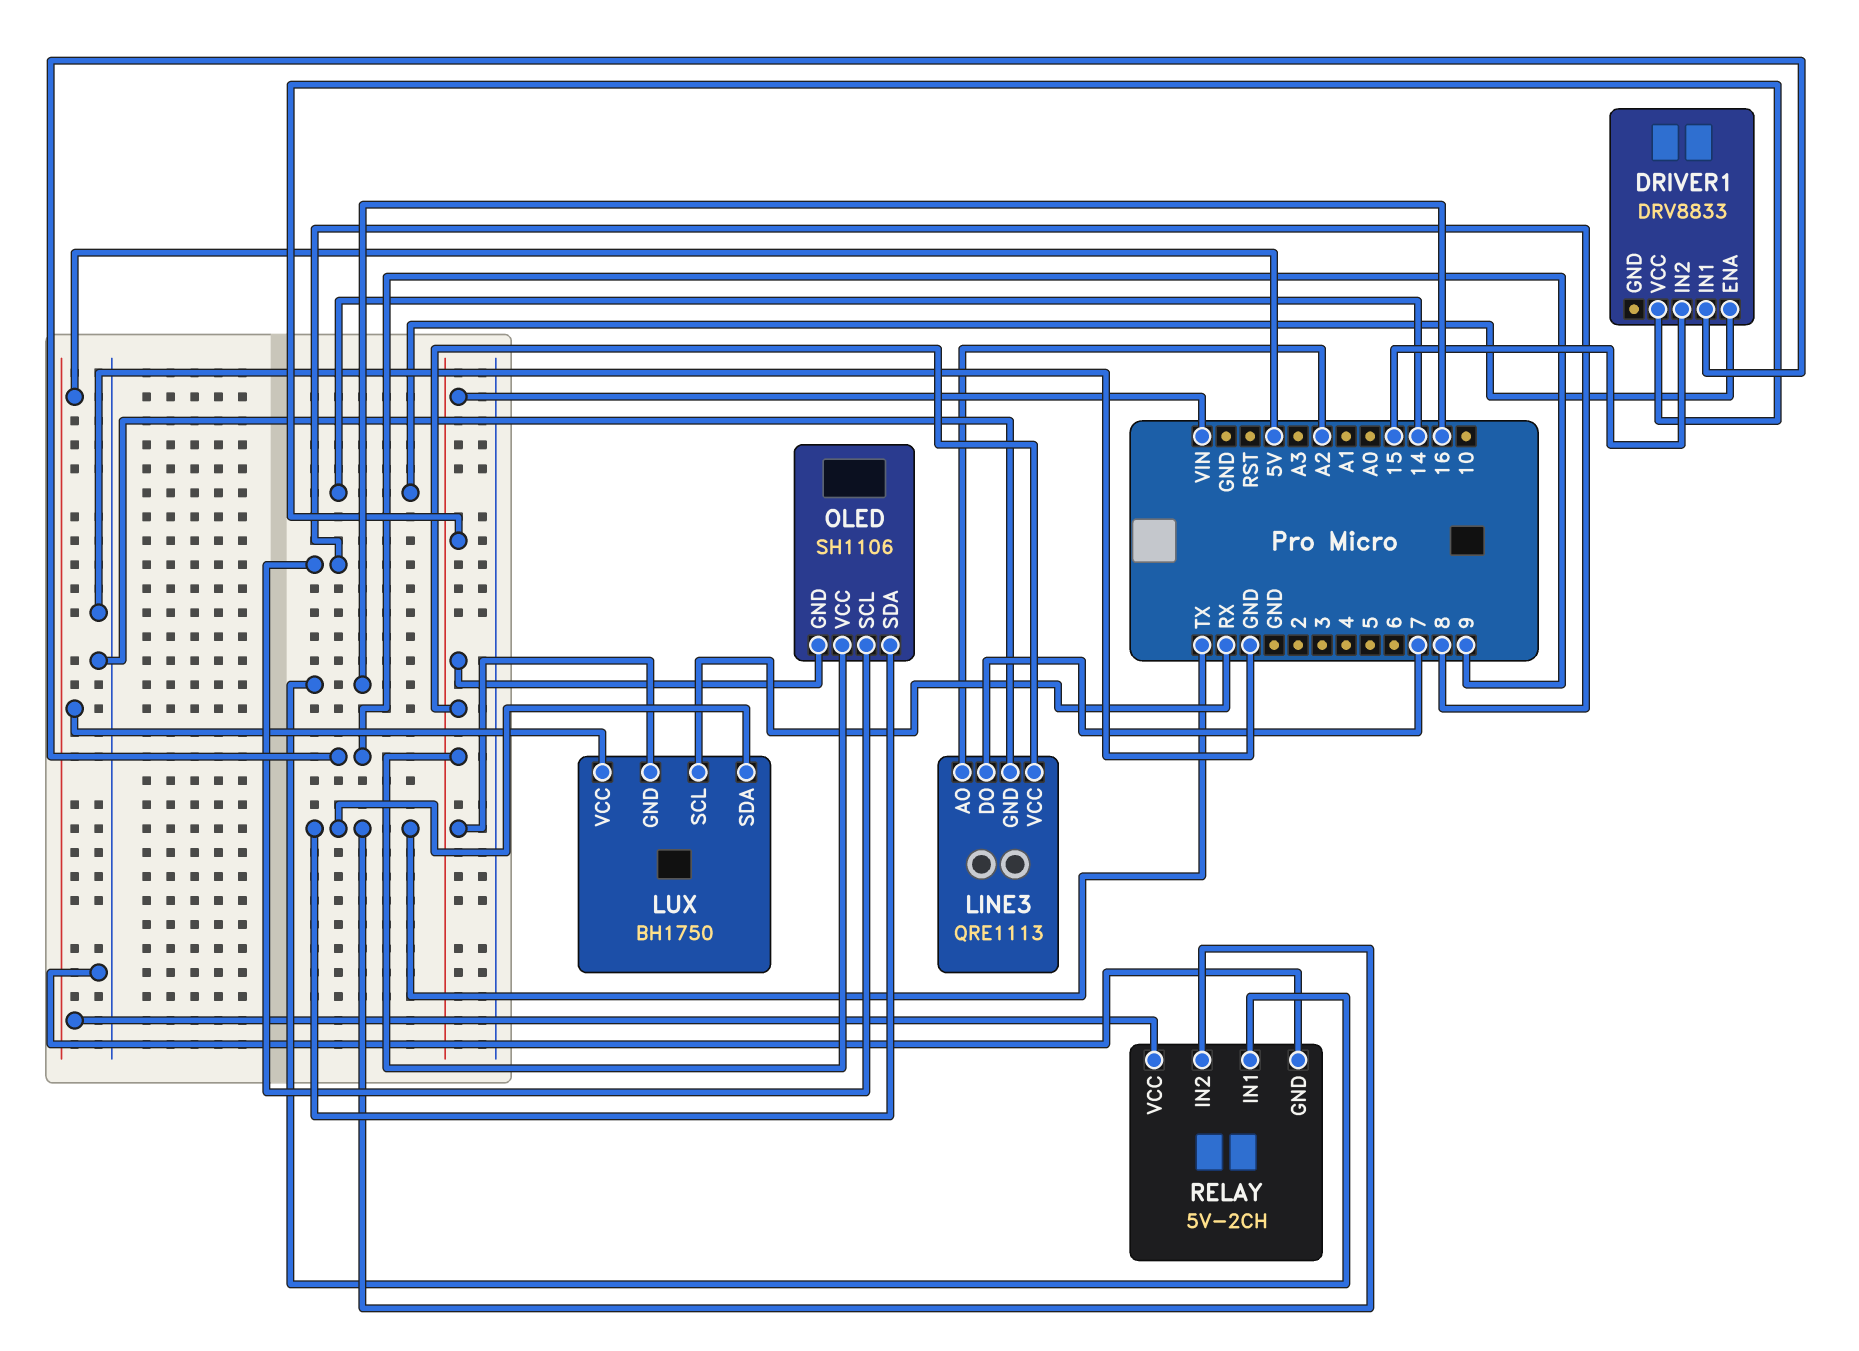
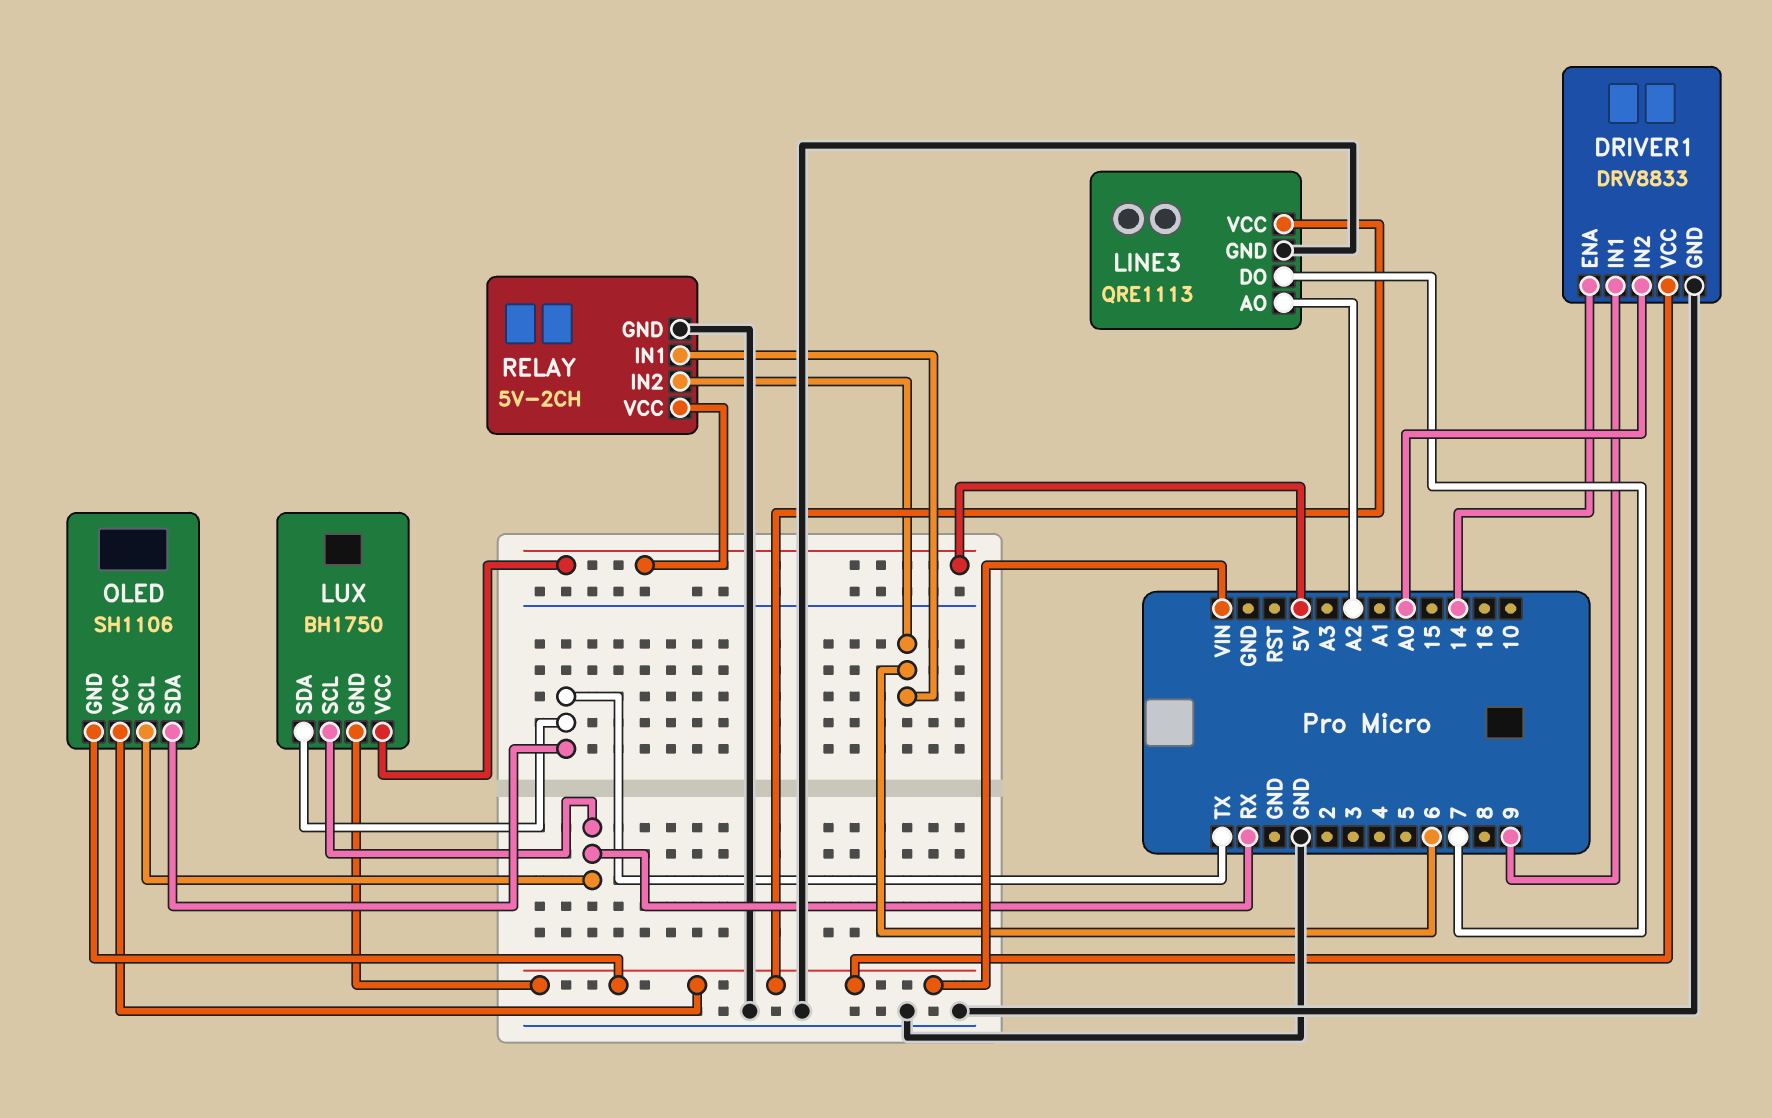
DRIVER1 pin GND: none -> GND
DRIVER1 pin IN2: 15 -> A0
OLED pin SCL: 8 -> RX
RELAY pin IN1: 16 -> 6
RELAY pin IN2: TX -> 6

